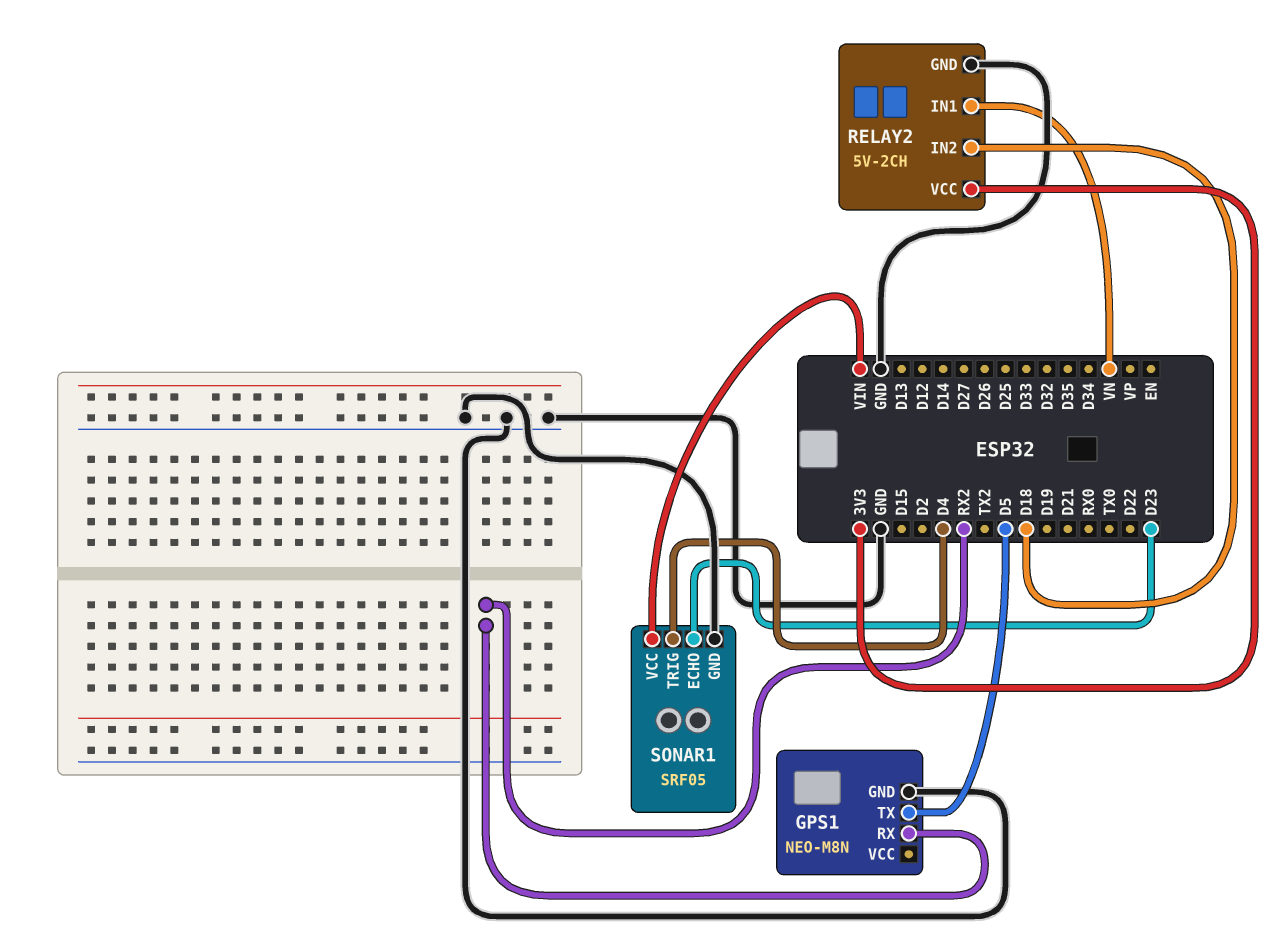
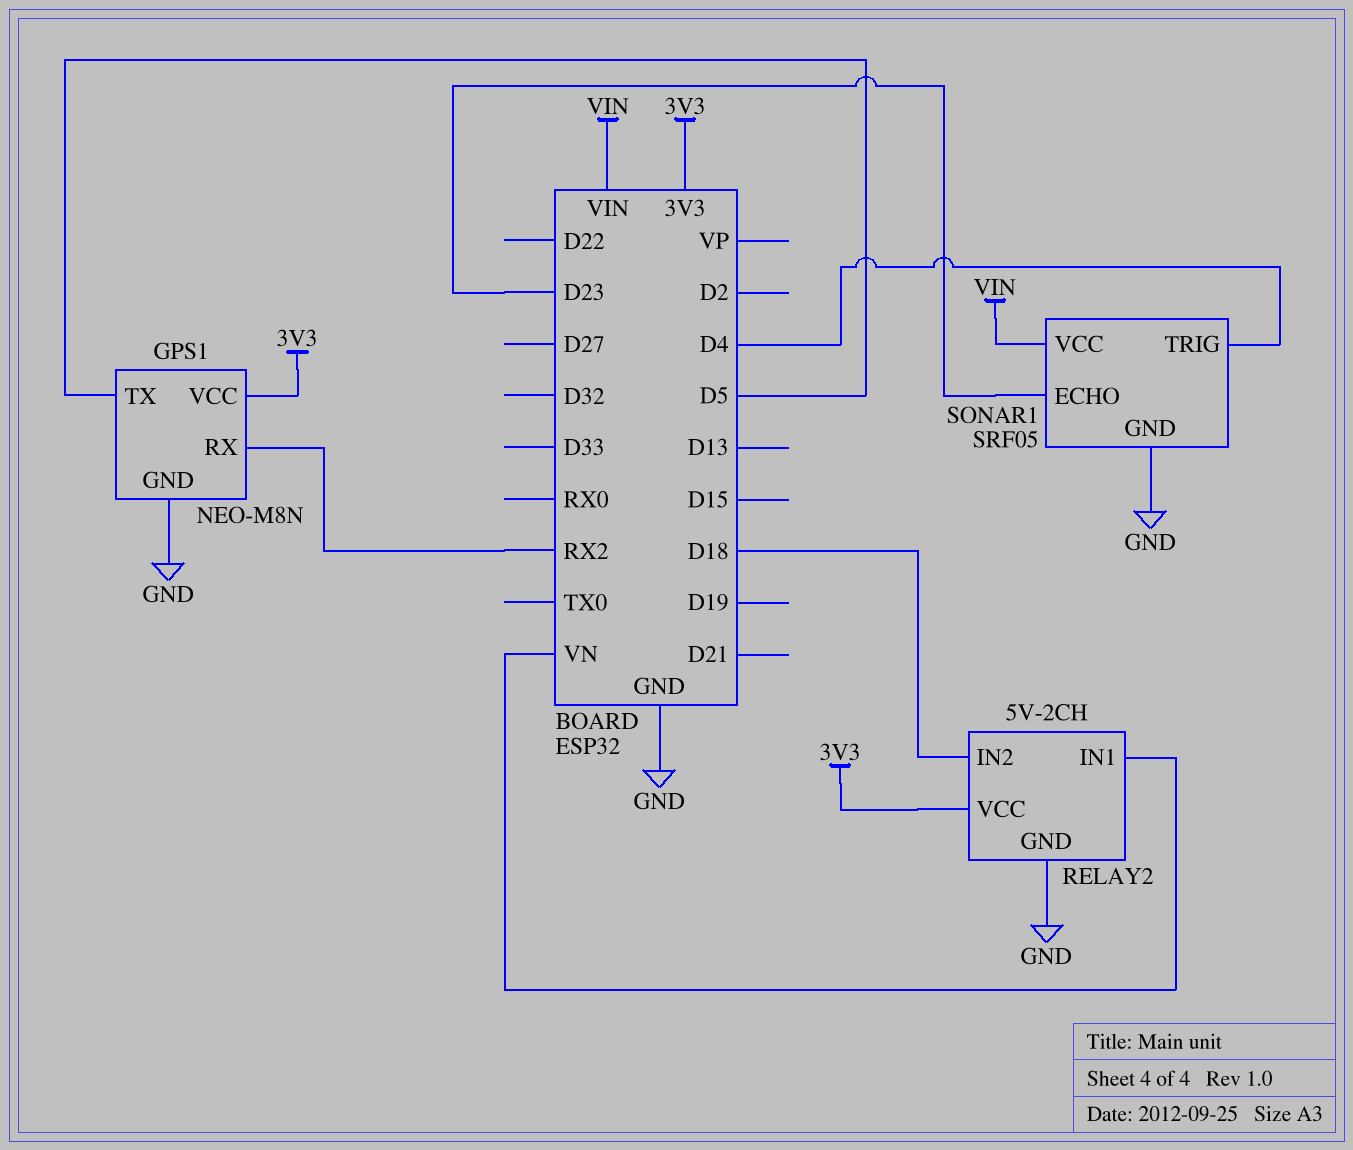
GPS1 pin VCC: none -> 3V3

